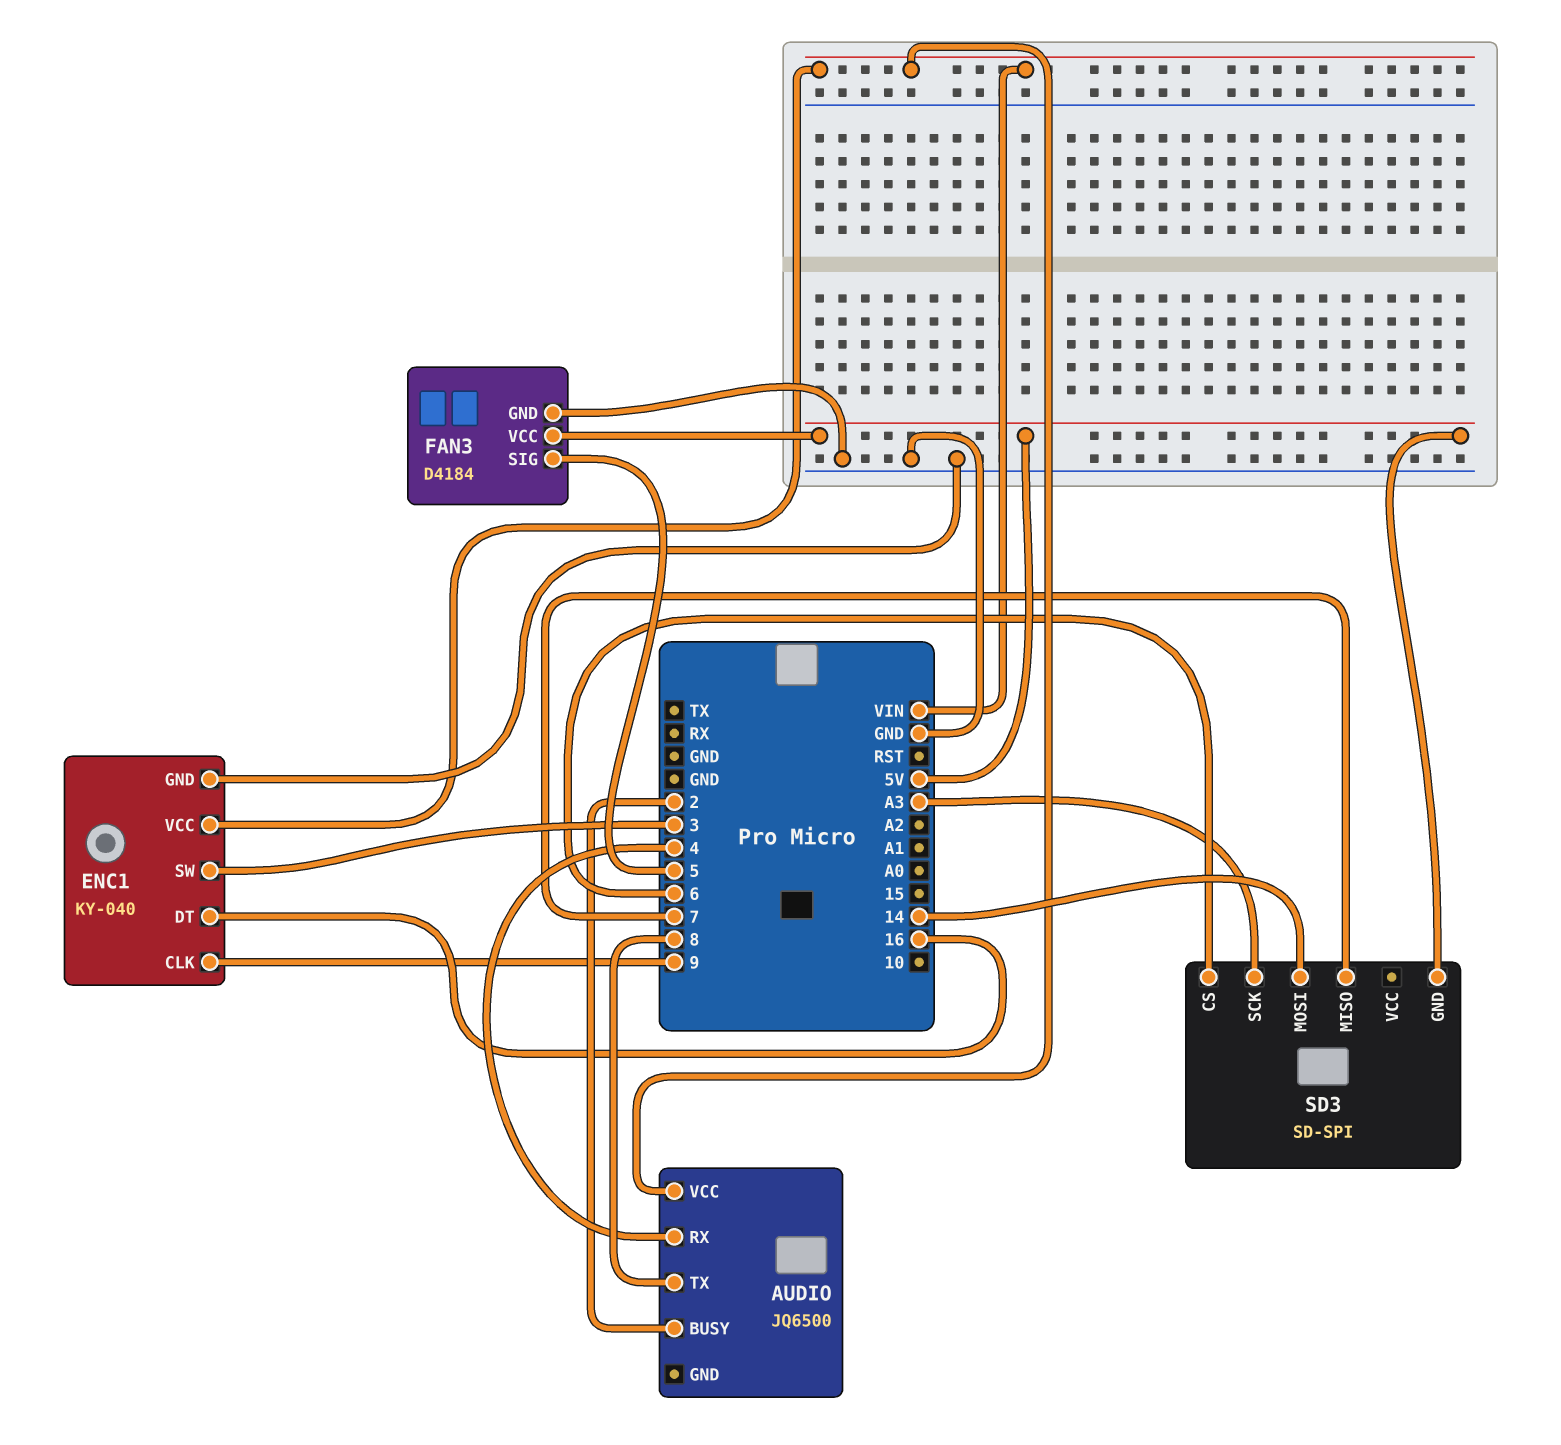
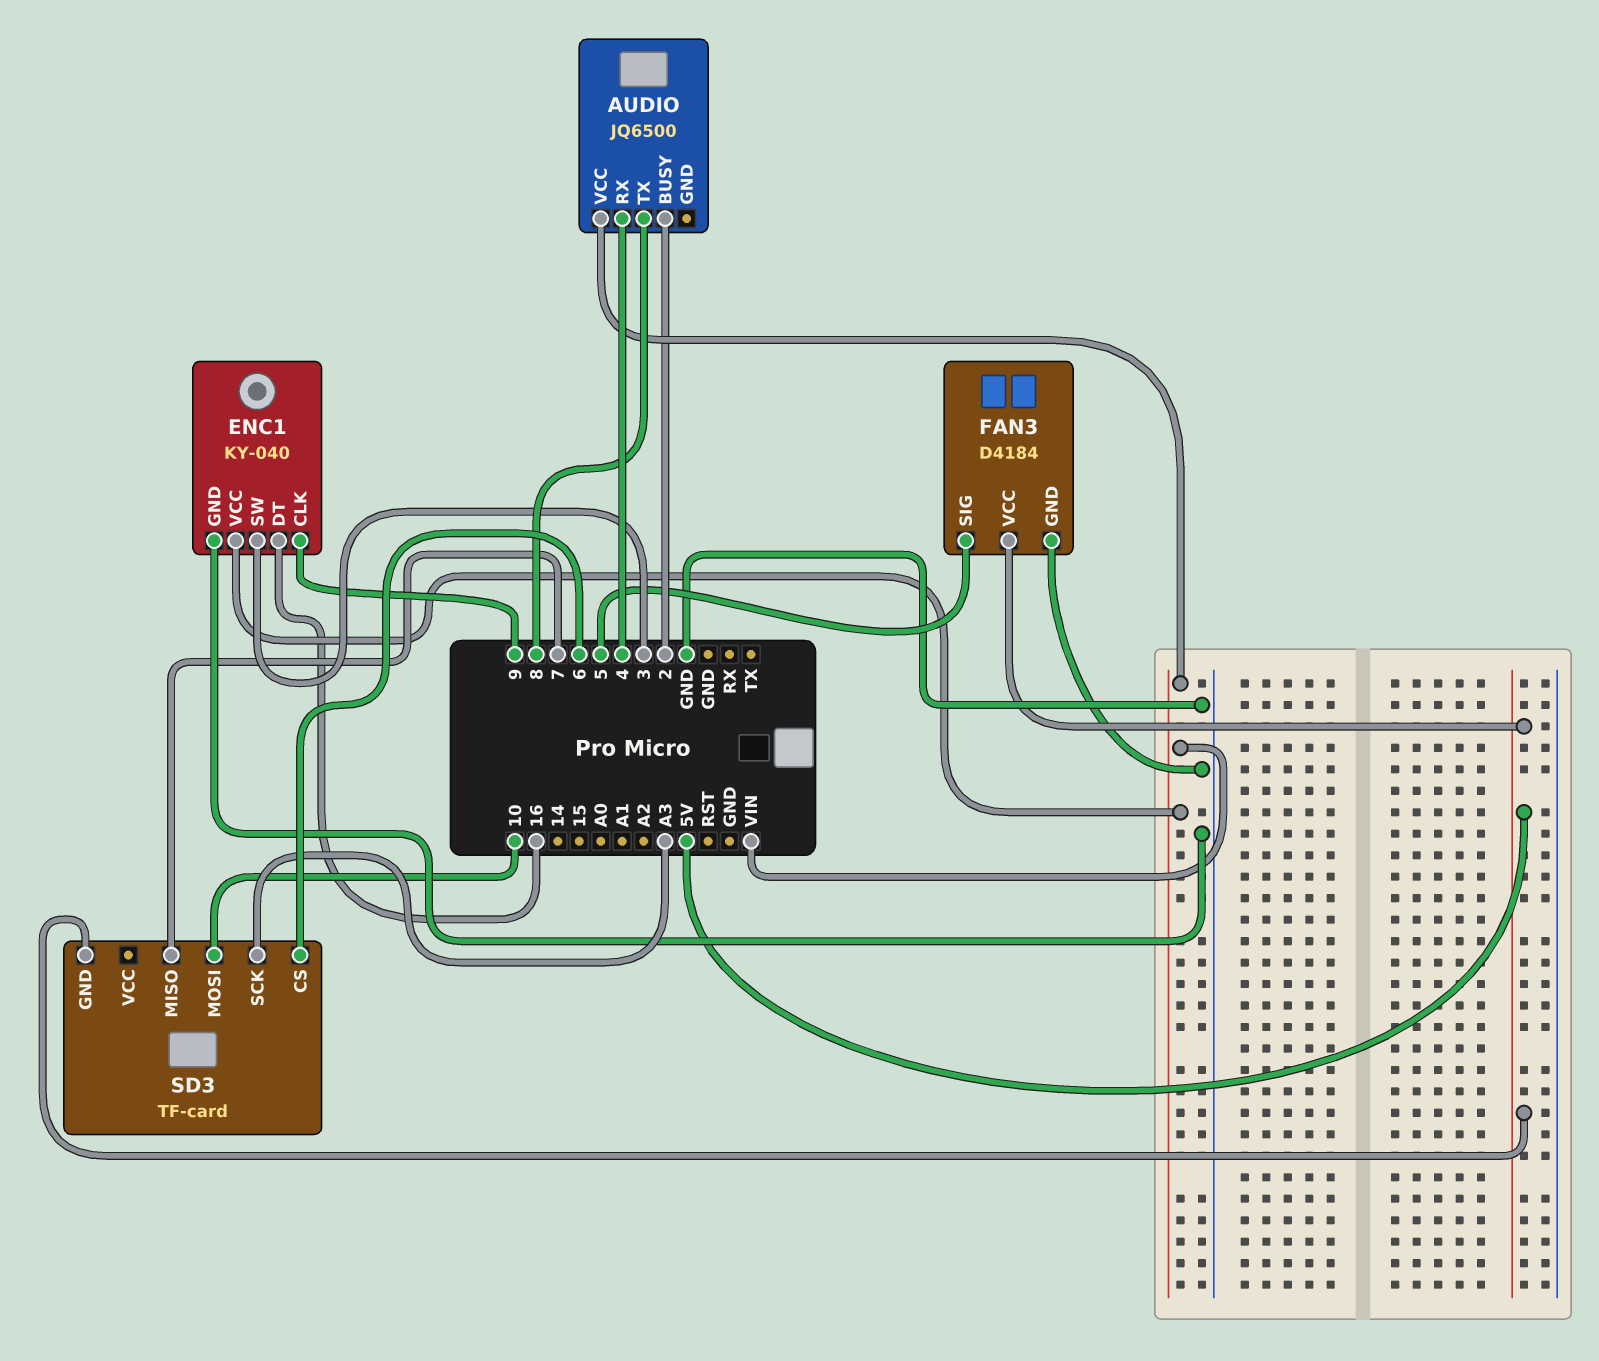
SD3: SD-SPI -> TF-card
SD3 pin MOSI: 14 -> 10

